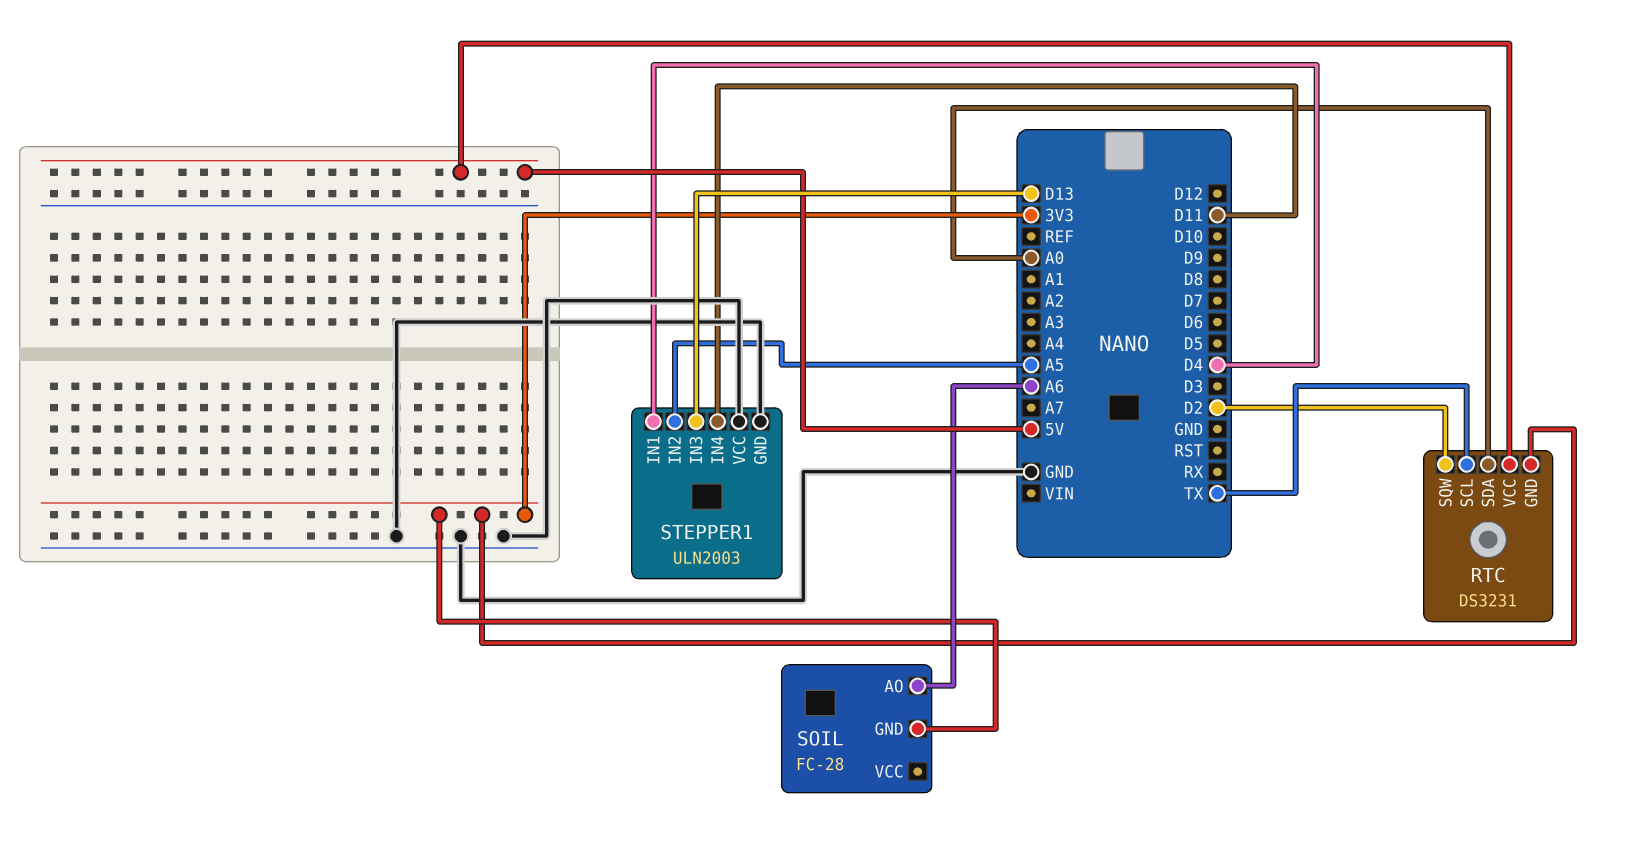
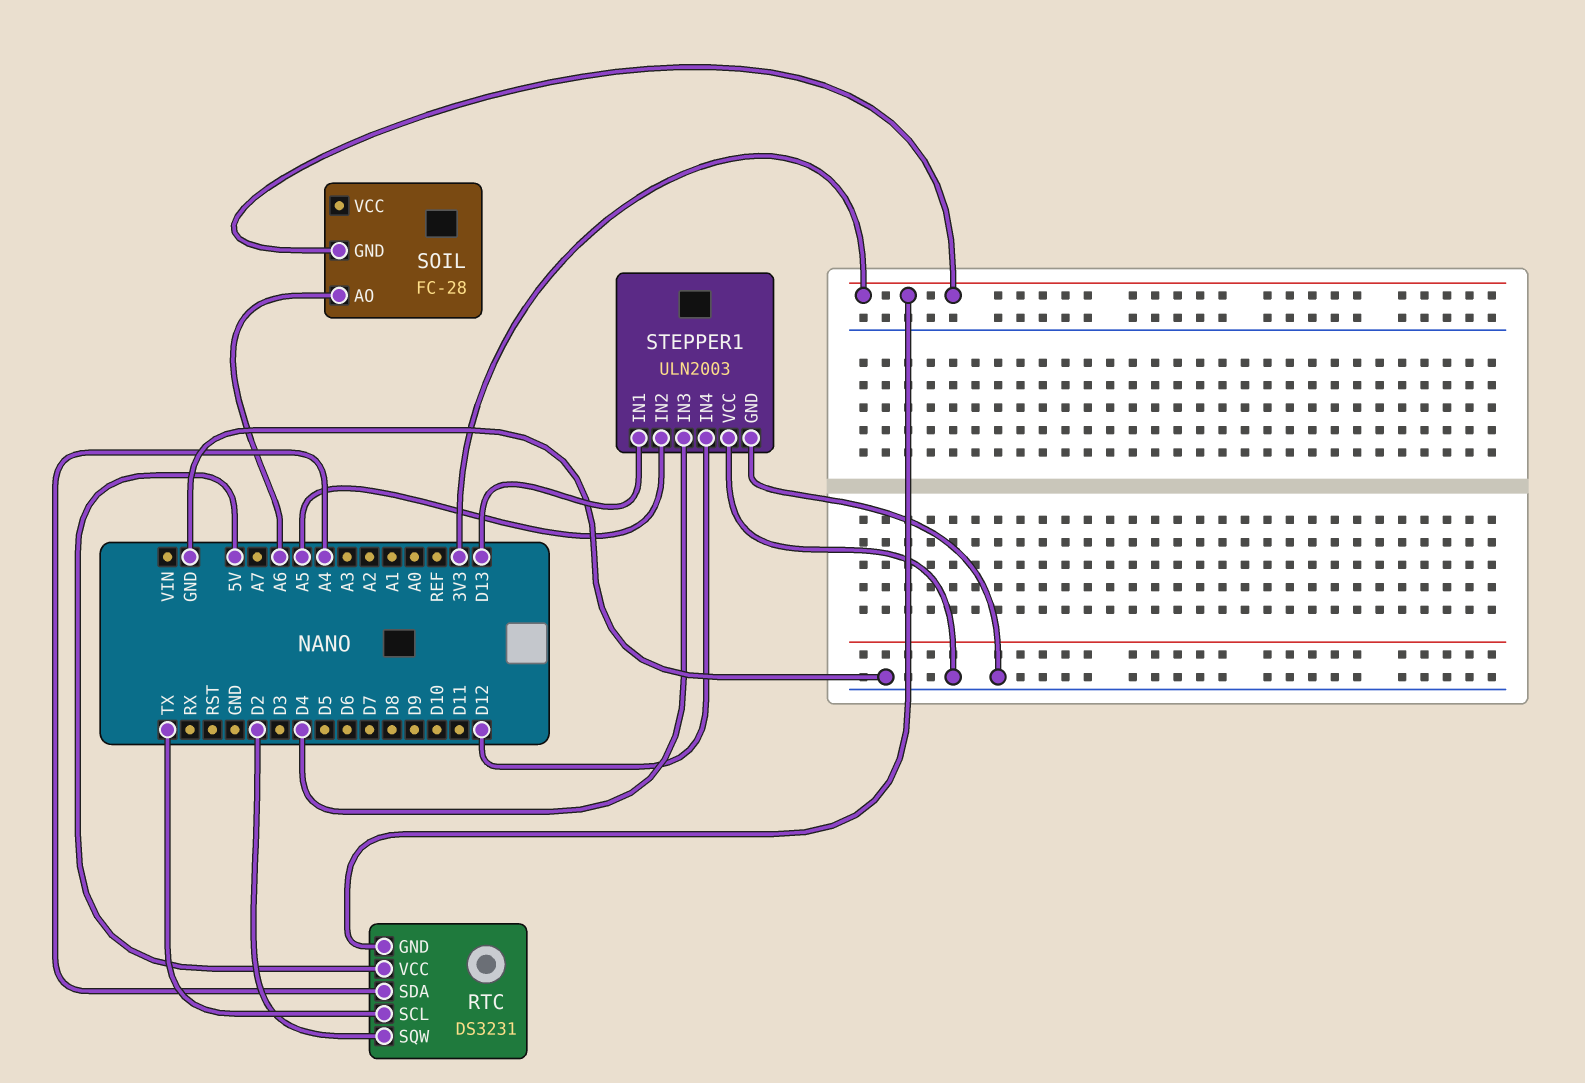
RTC pin SDA: A0 -> A4
STEPPER1 pin IN1: D4 -> D13
STEPPER1 pin IN3: D13 -> D4
STEPPER1 pin IN4: D11 -> D12

